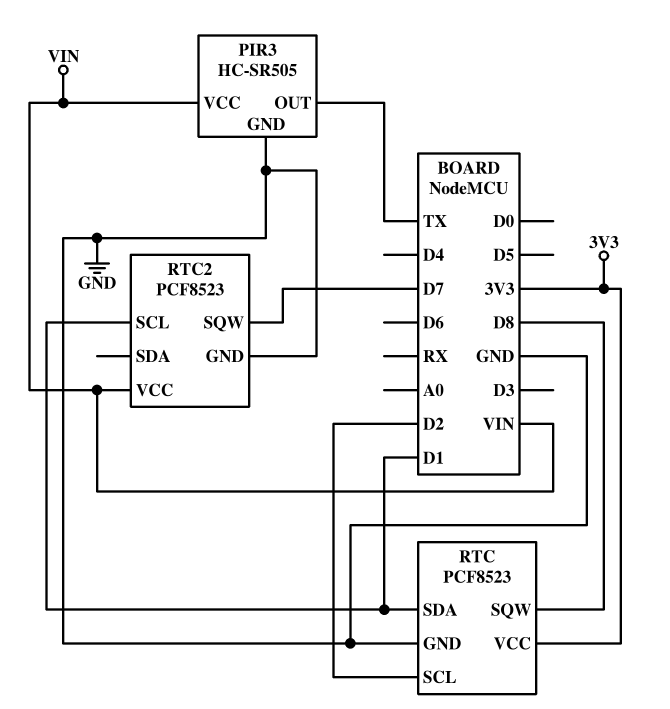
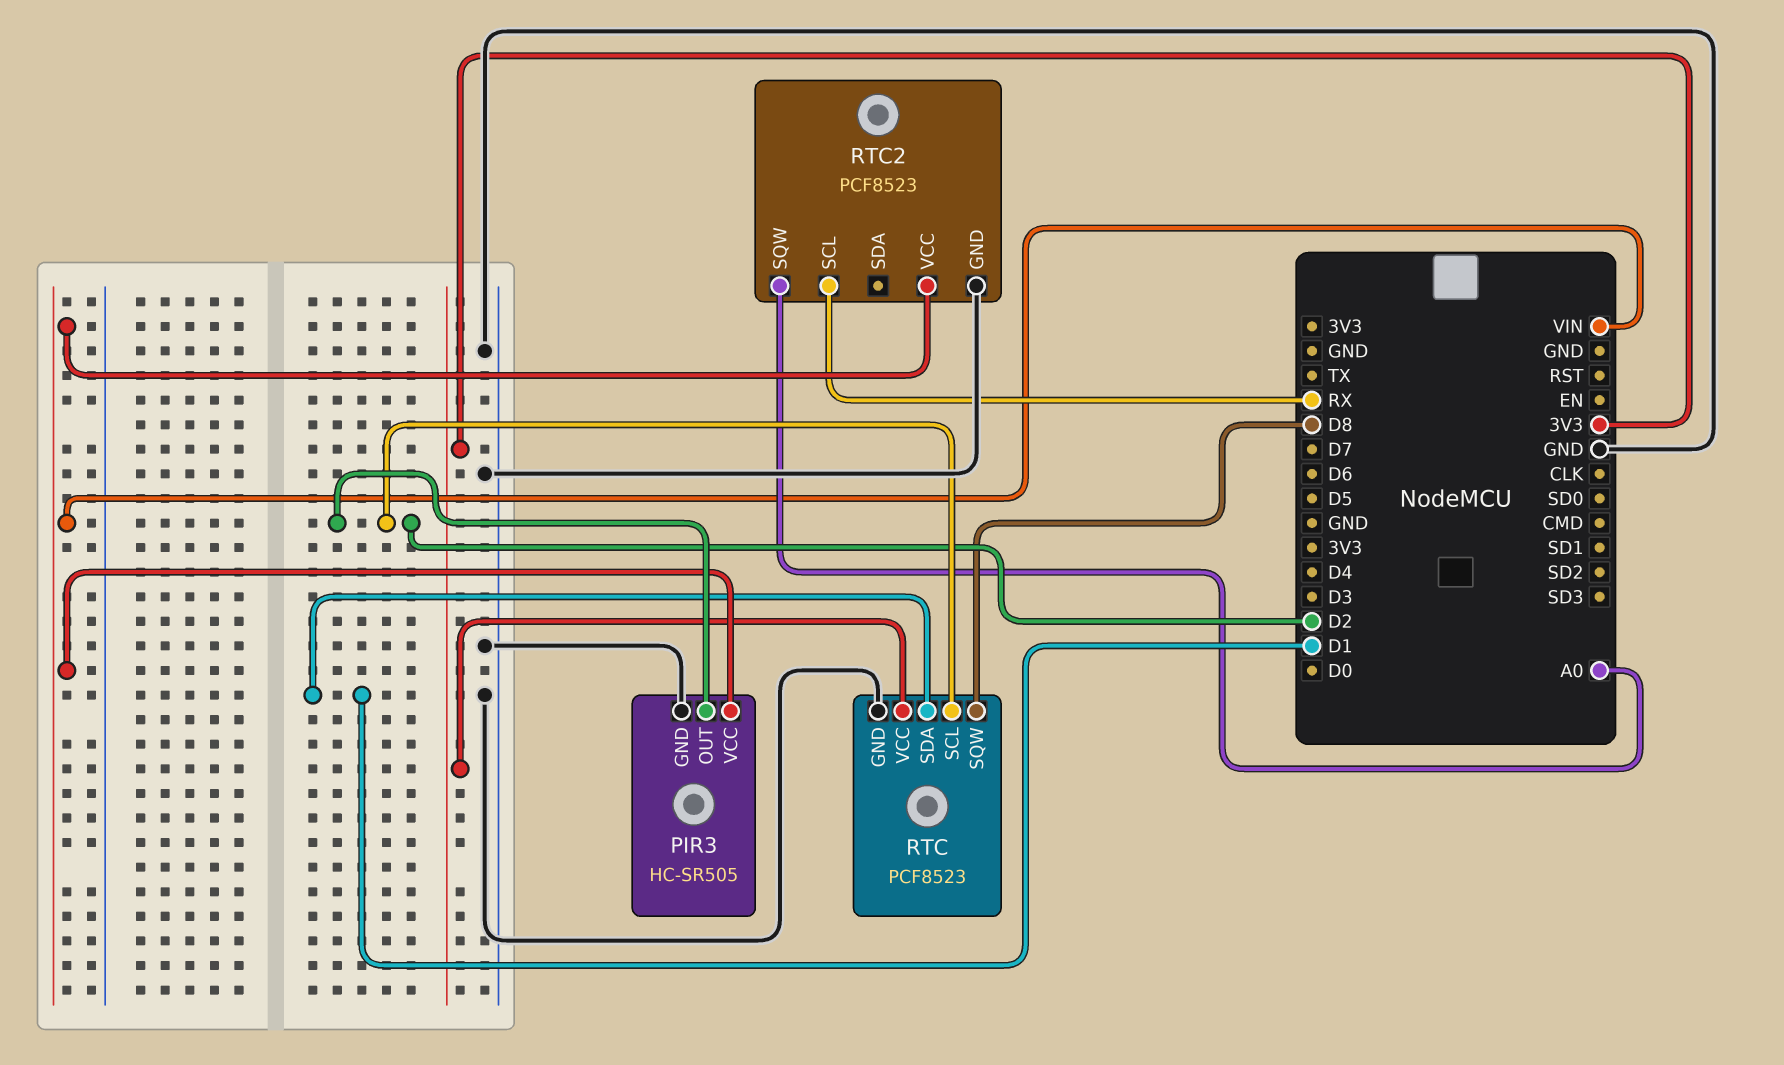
PIR3 pin OUT: TX -> D2
RTC2 pin SCL: D1 -> RX
RTC2 pin SQW: D7 -> A0

